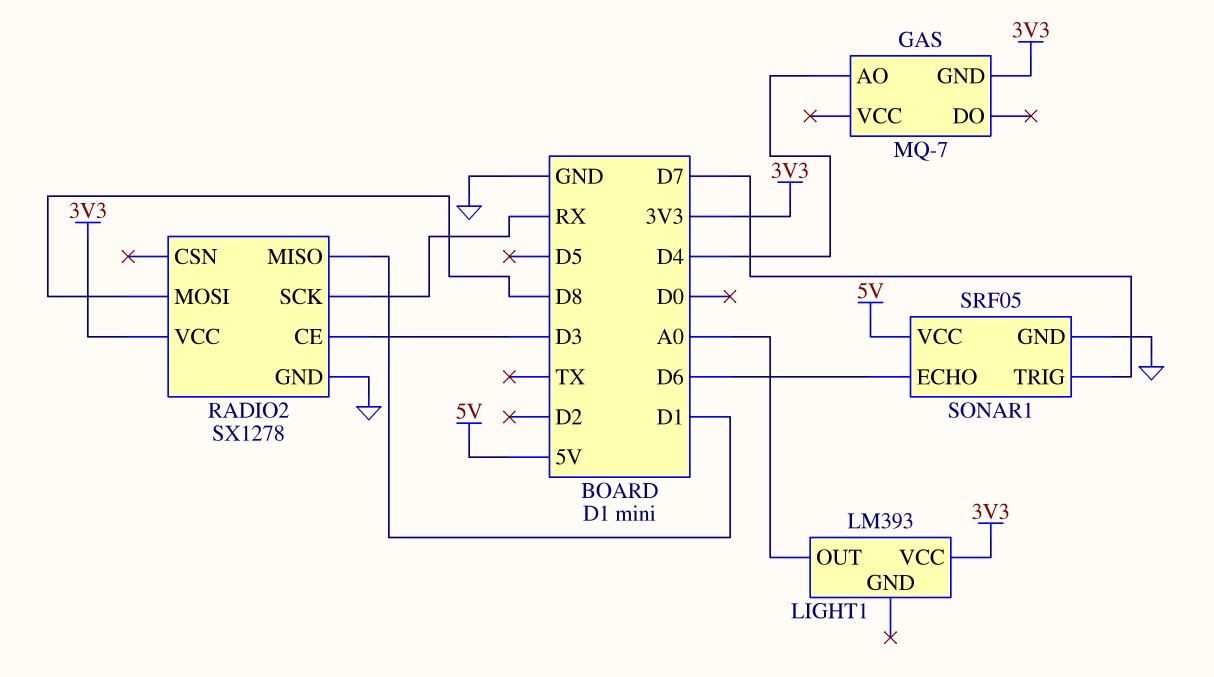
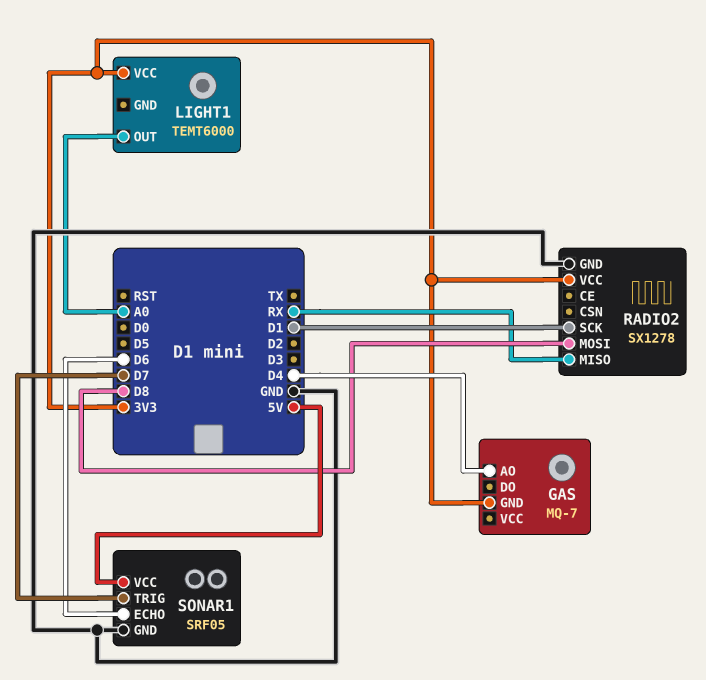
LIGHT1: LM393 -> TEMT6000
RADIO2 pin CE: D3 -> none
RADIO2 pin MISO: D1 -> RX
RADIO2 pin SCK: RX -> D1

